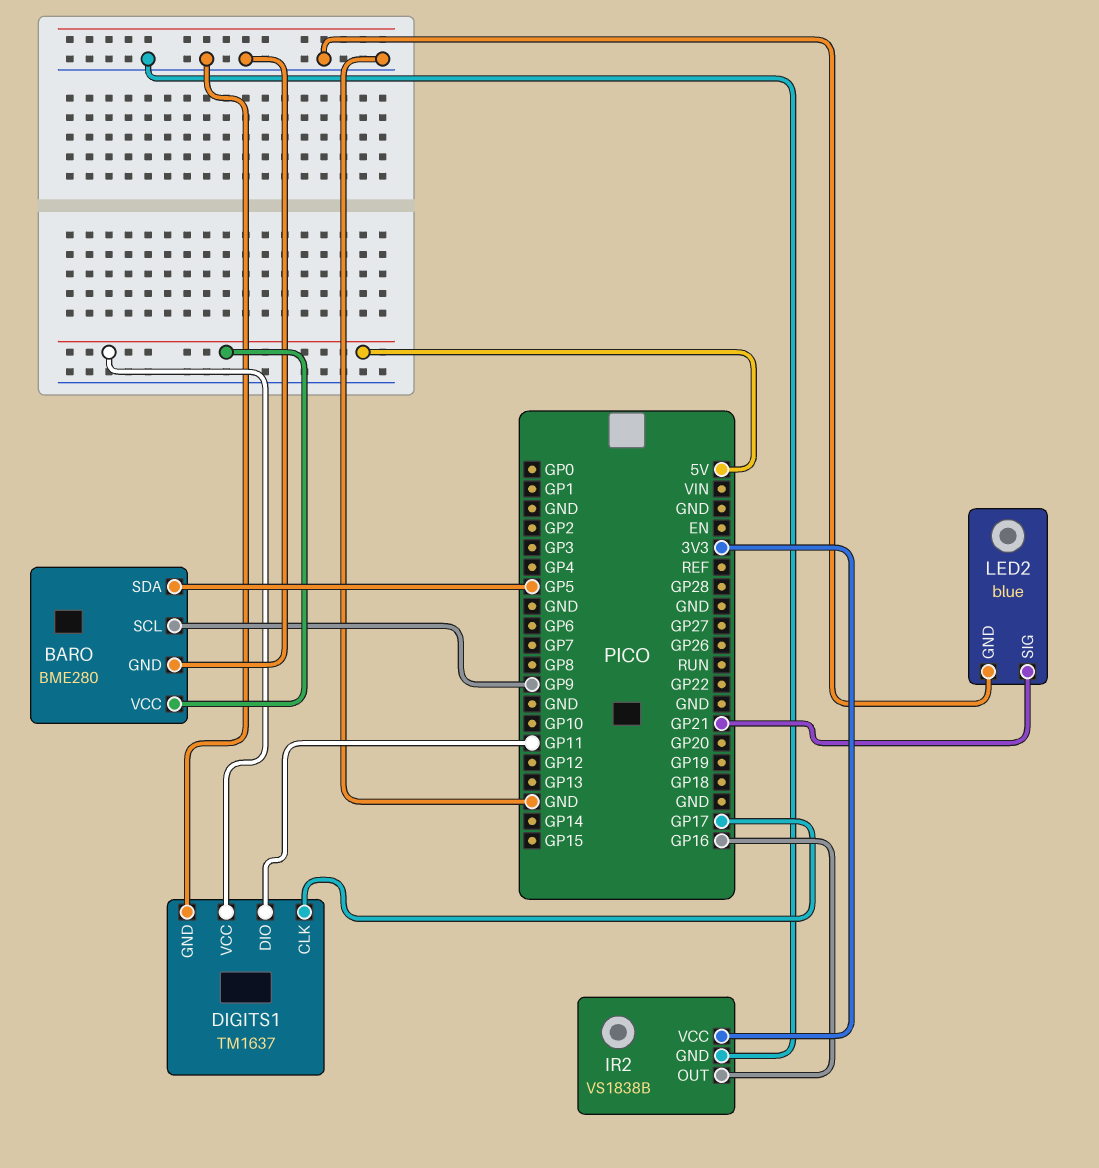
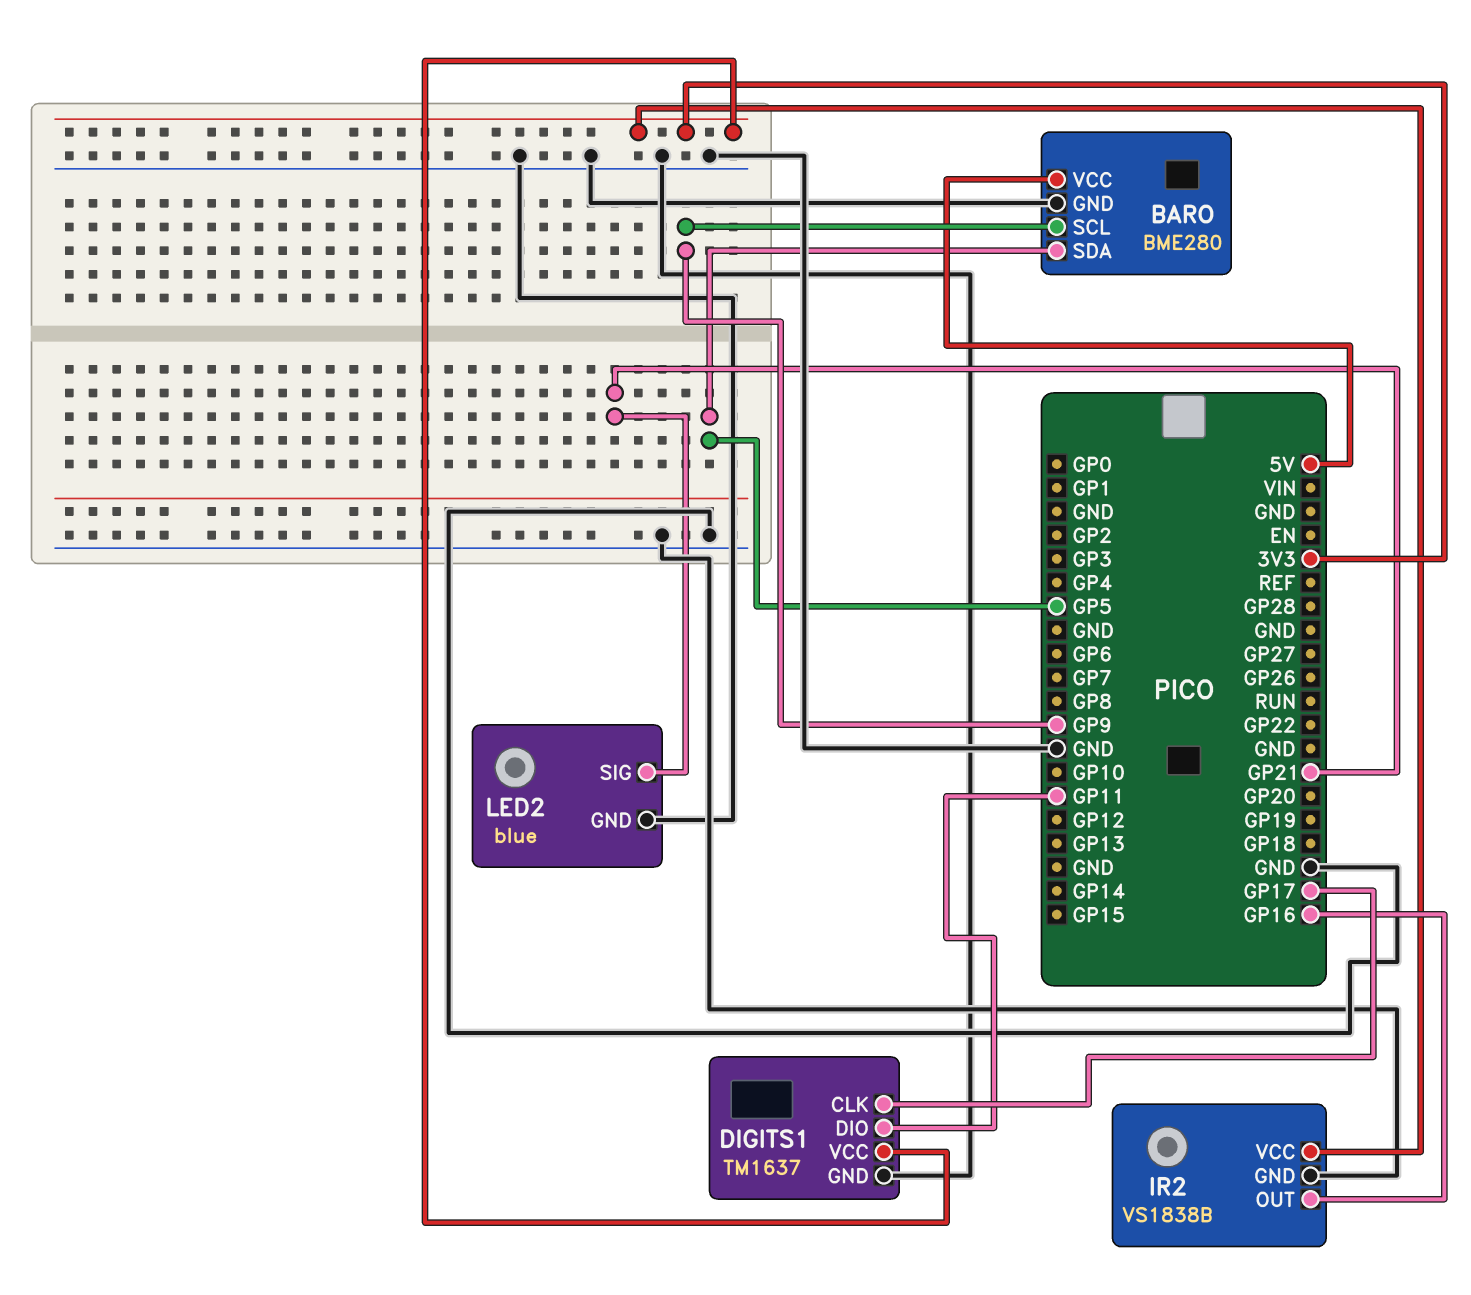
DIGITS1 pin VCC: 5V -> 3V3

